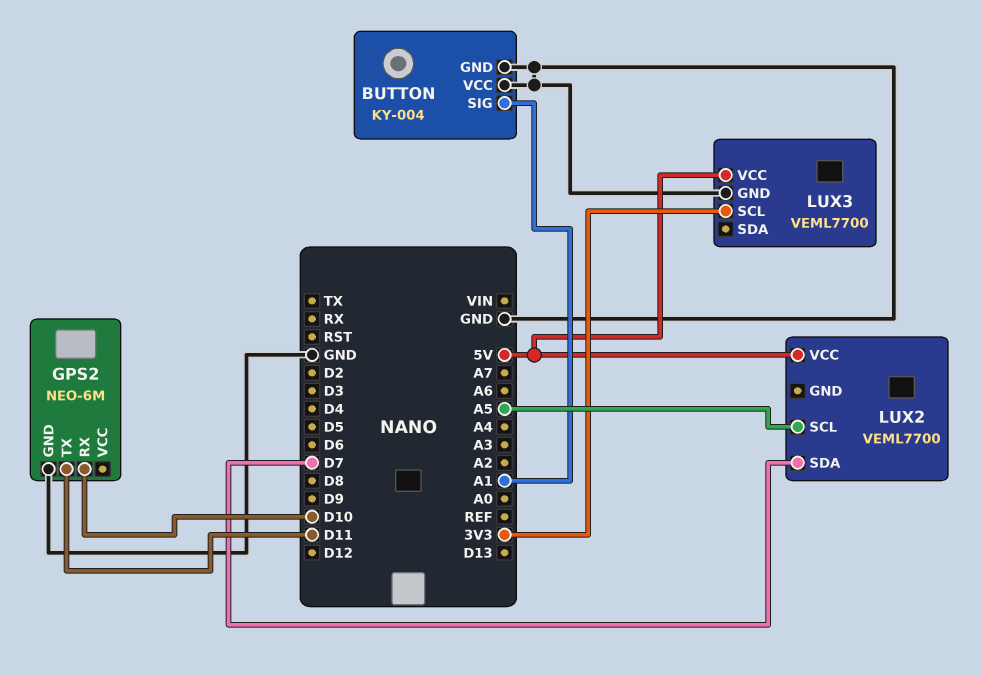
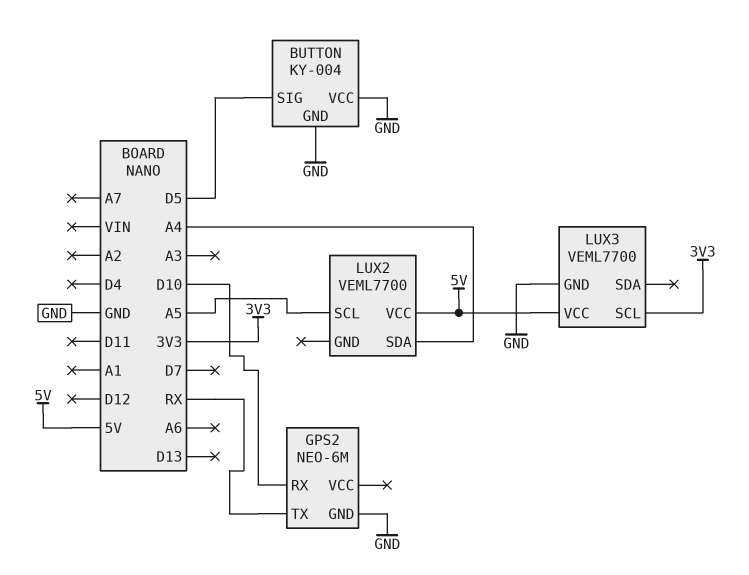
BUTTON pin SIG: A1 -> D5
GPS2 pin TX: D11 -> RX
LUX2 pin SDA: D7 -> A4

